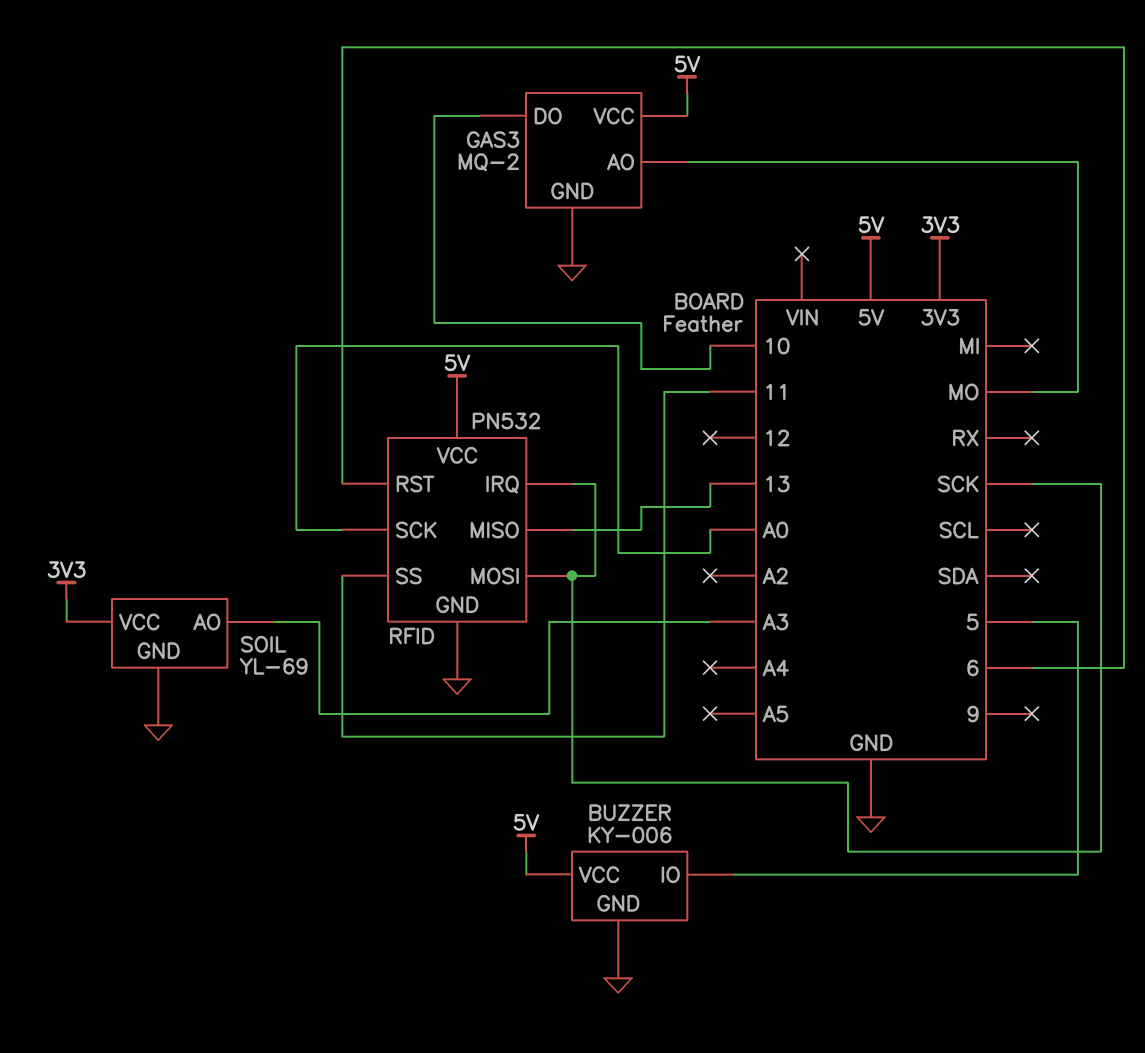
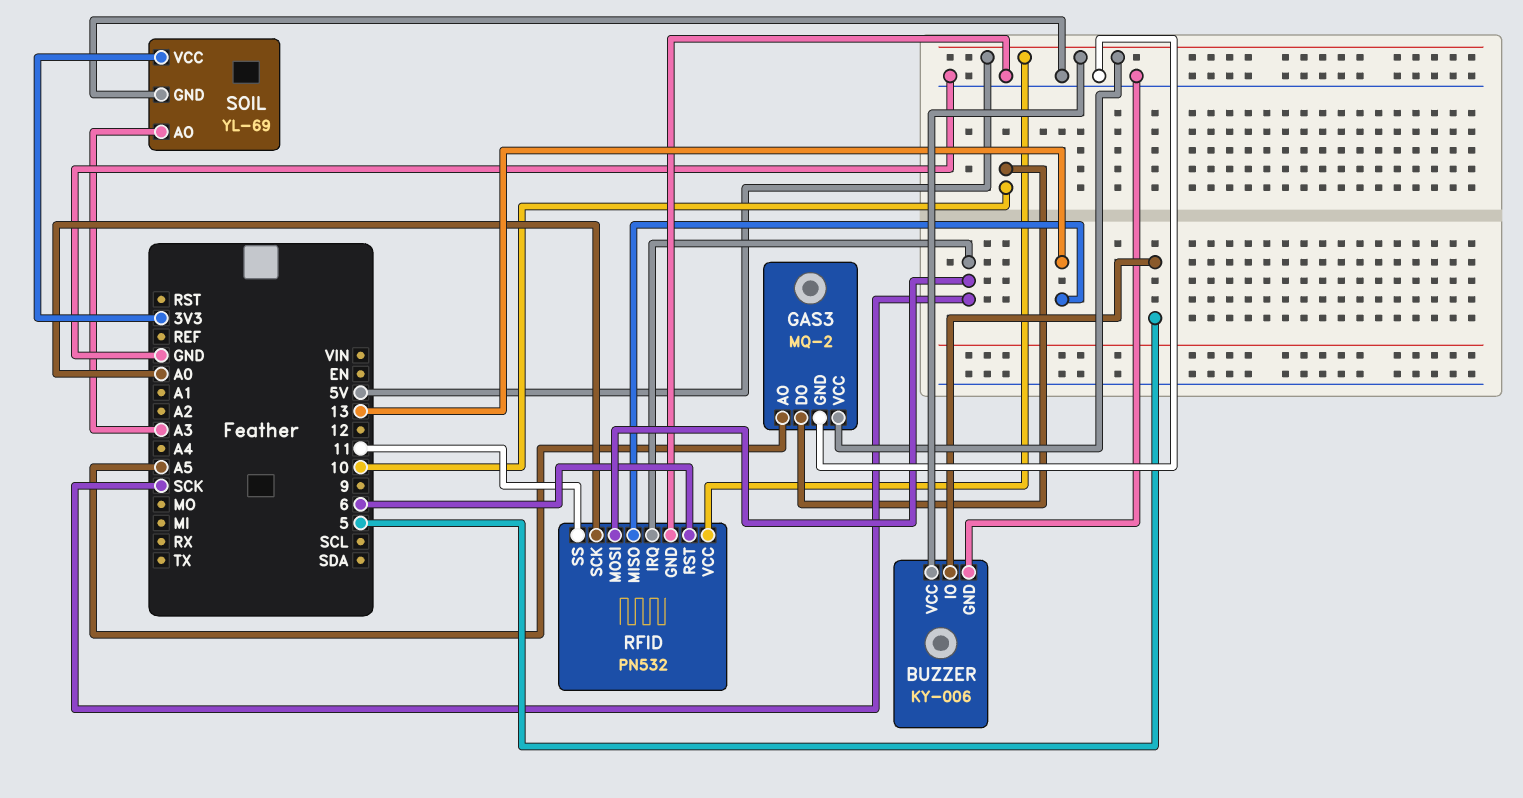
GAS3 pin AO: MO -> A5

